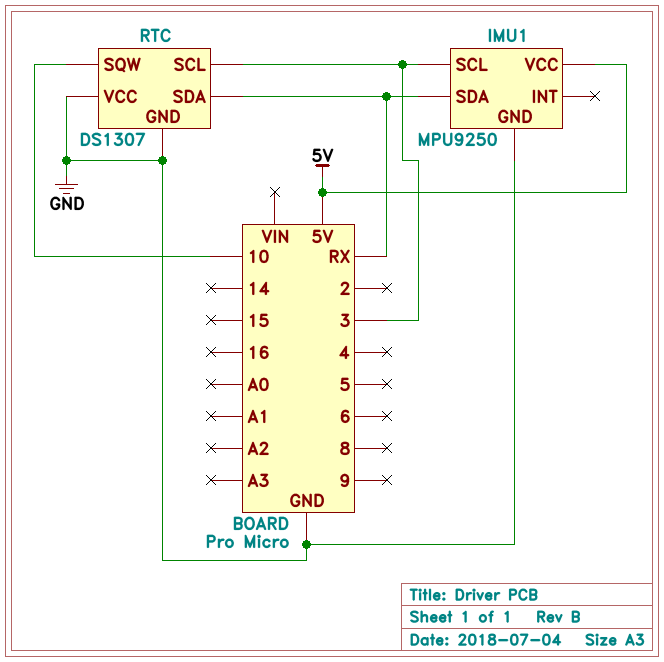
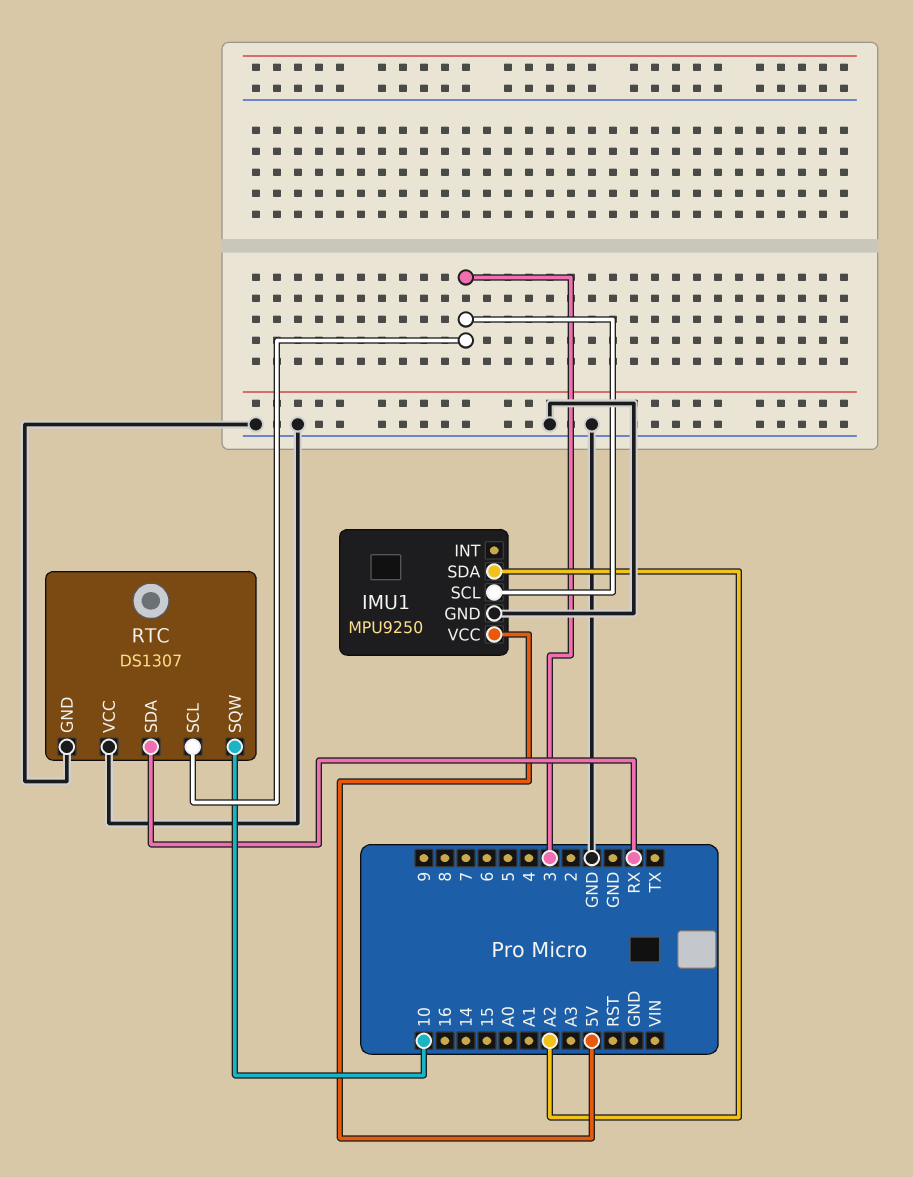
IMU1 pin SDA: RX -> A2

